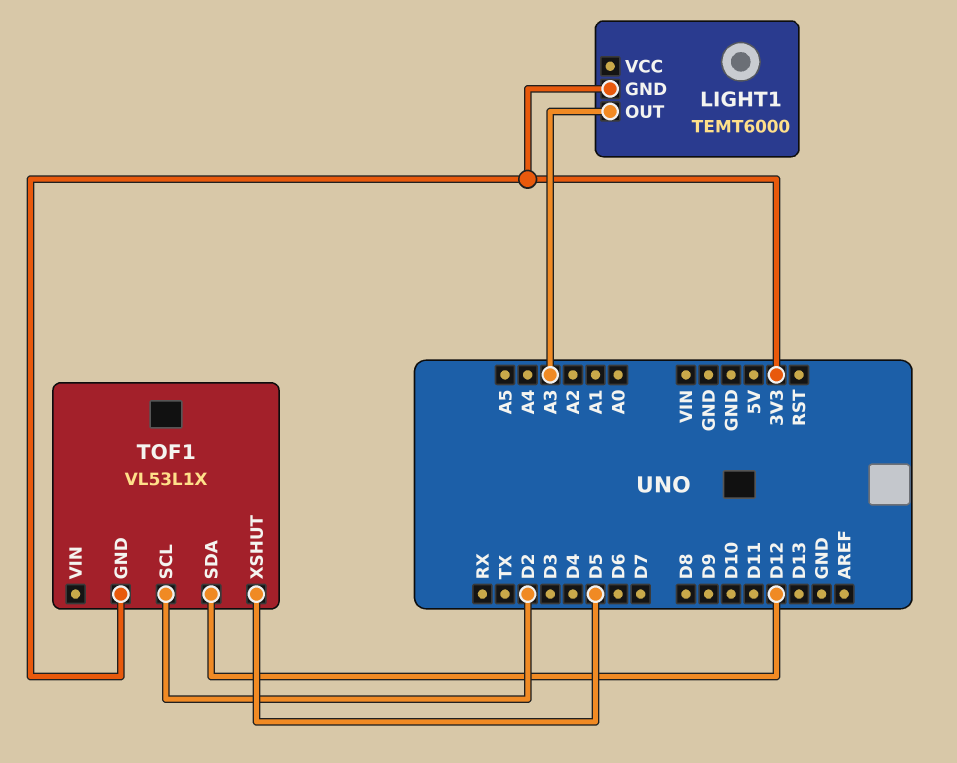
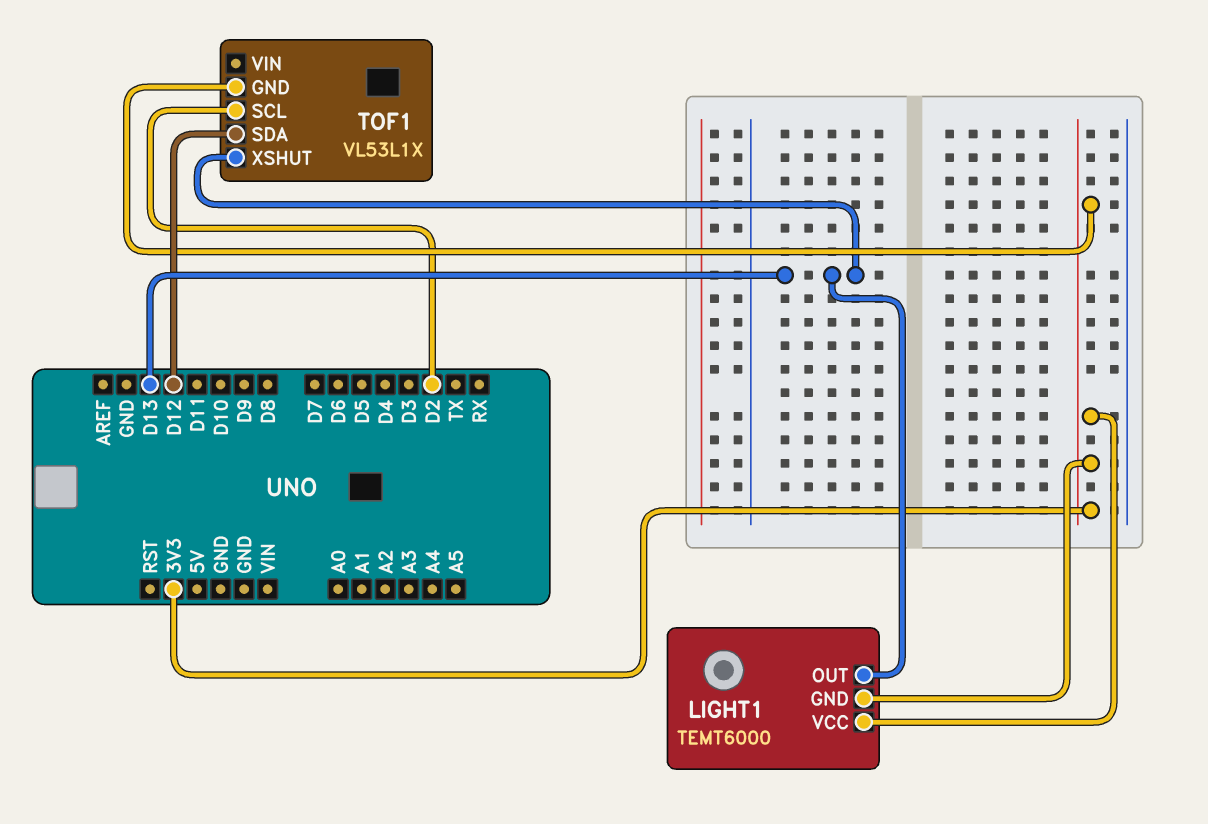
LIGHT1 pin OUT: A3 -> D13
LIGHT1 pin VCC: none -> 3V3
TOF1 pin XSHUT: D5 -> D13

